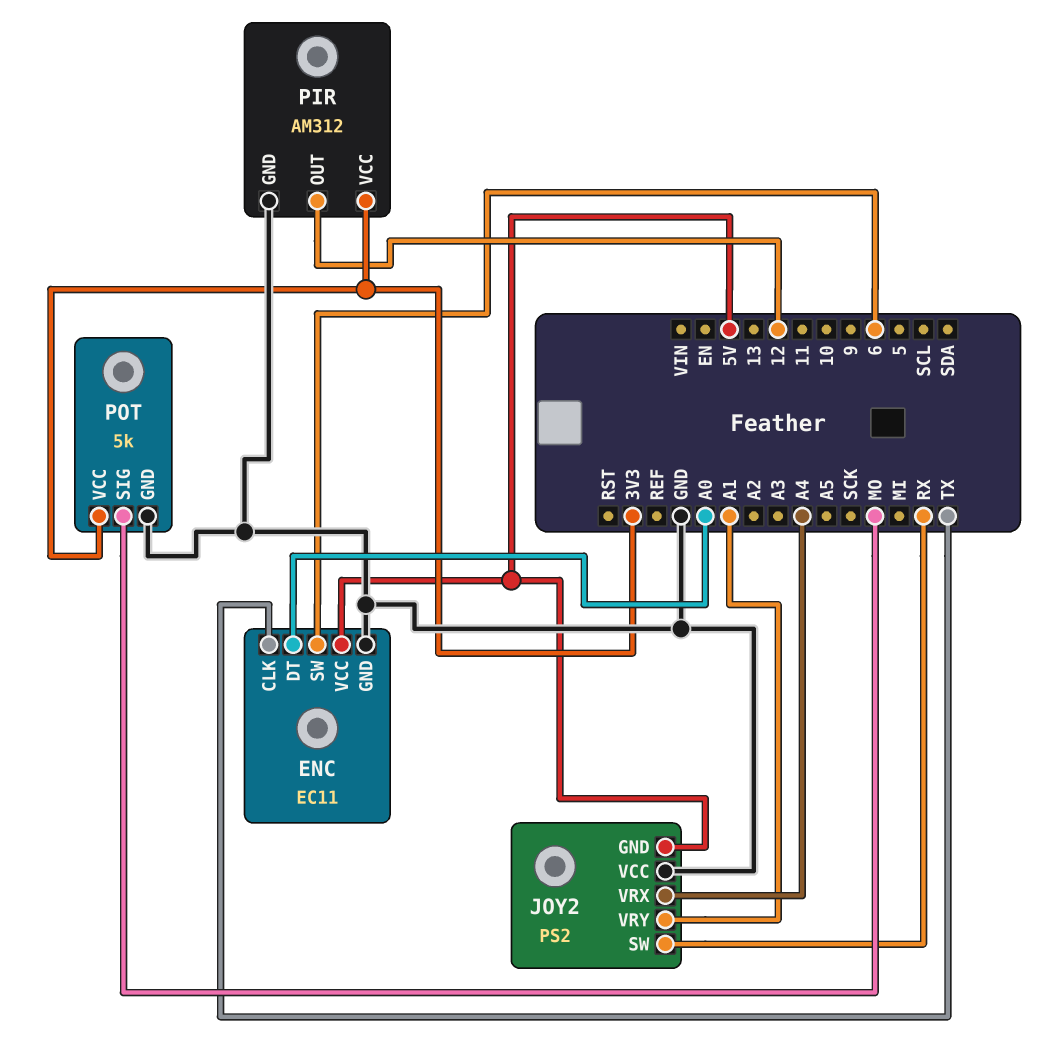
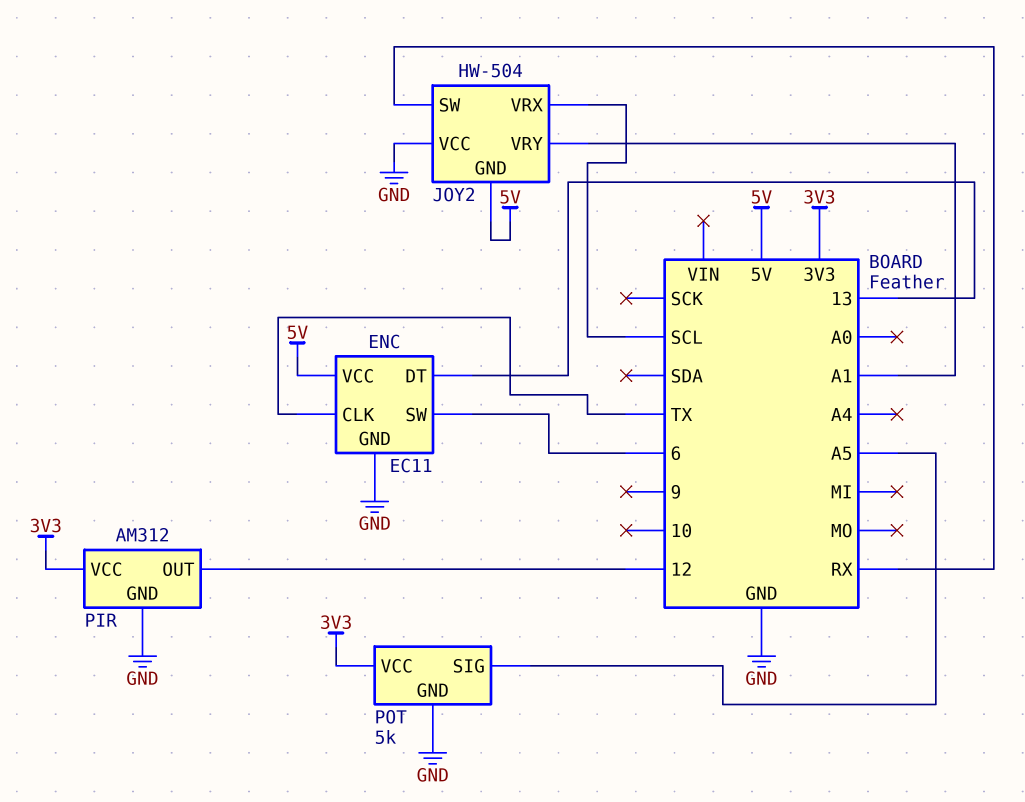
ENC pin DT: A0 -> 13
JOY2: PS2 -> HW-504
JOY2 pin VRX: A4 -> SCL
POT pin SIG: MO -> A5

